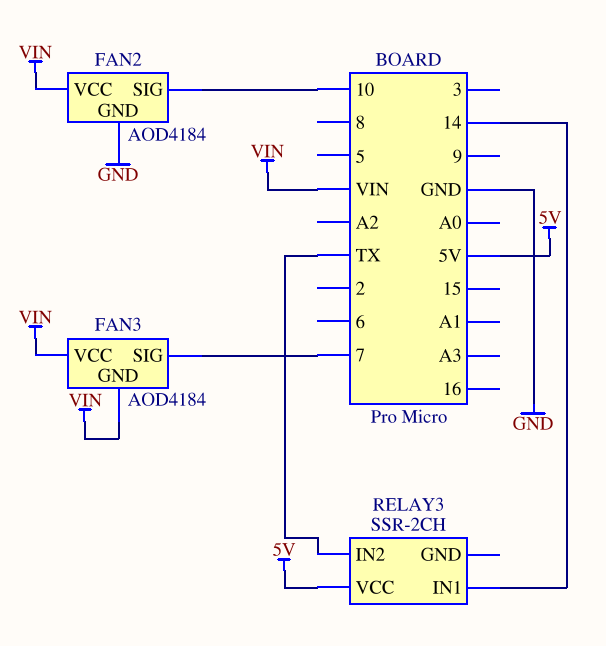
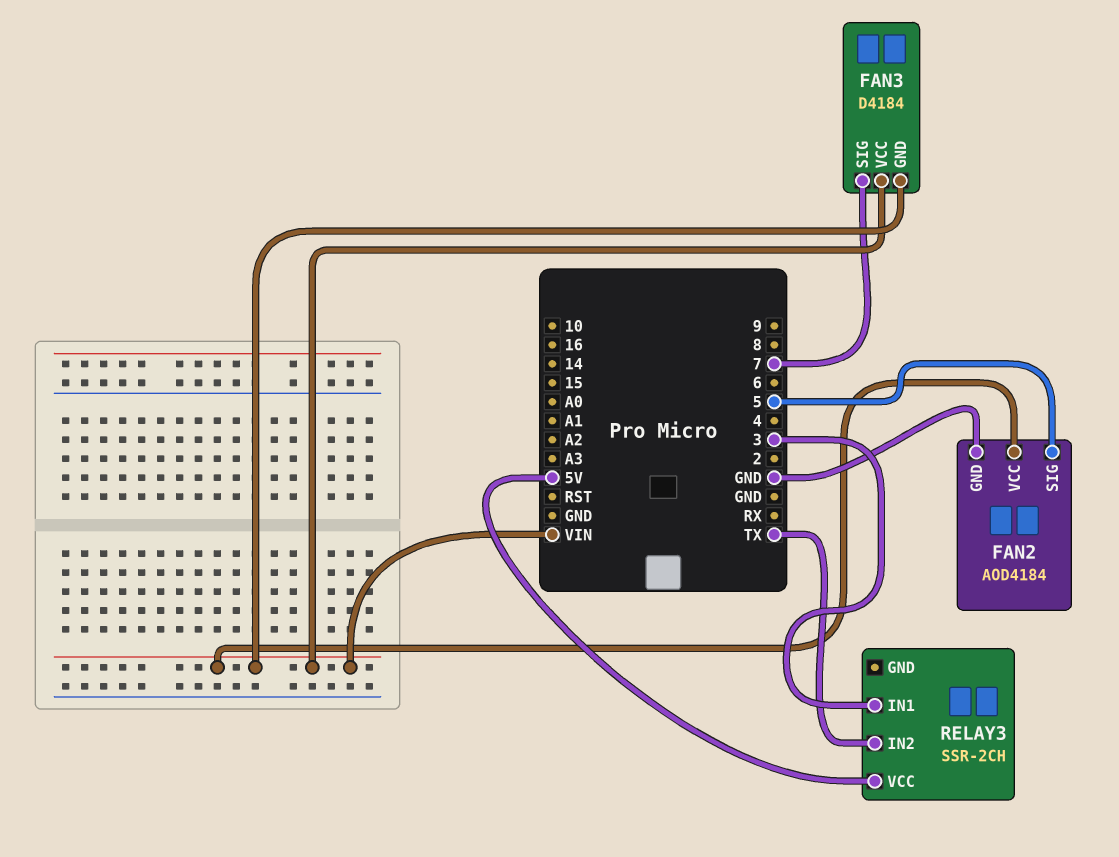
FAN2 pin SIG: 10 -> 5
FAN3: AOD4184 -> D4184
RELAY3 pin IN1: 14 -> 3

